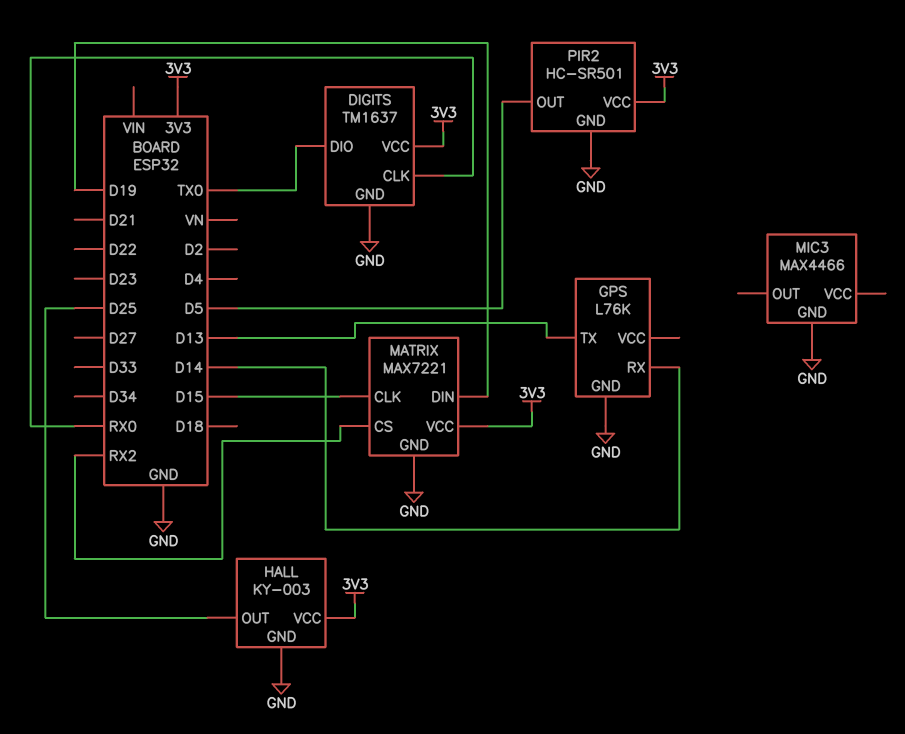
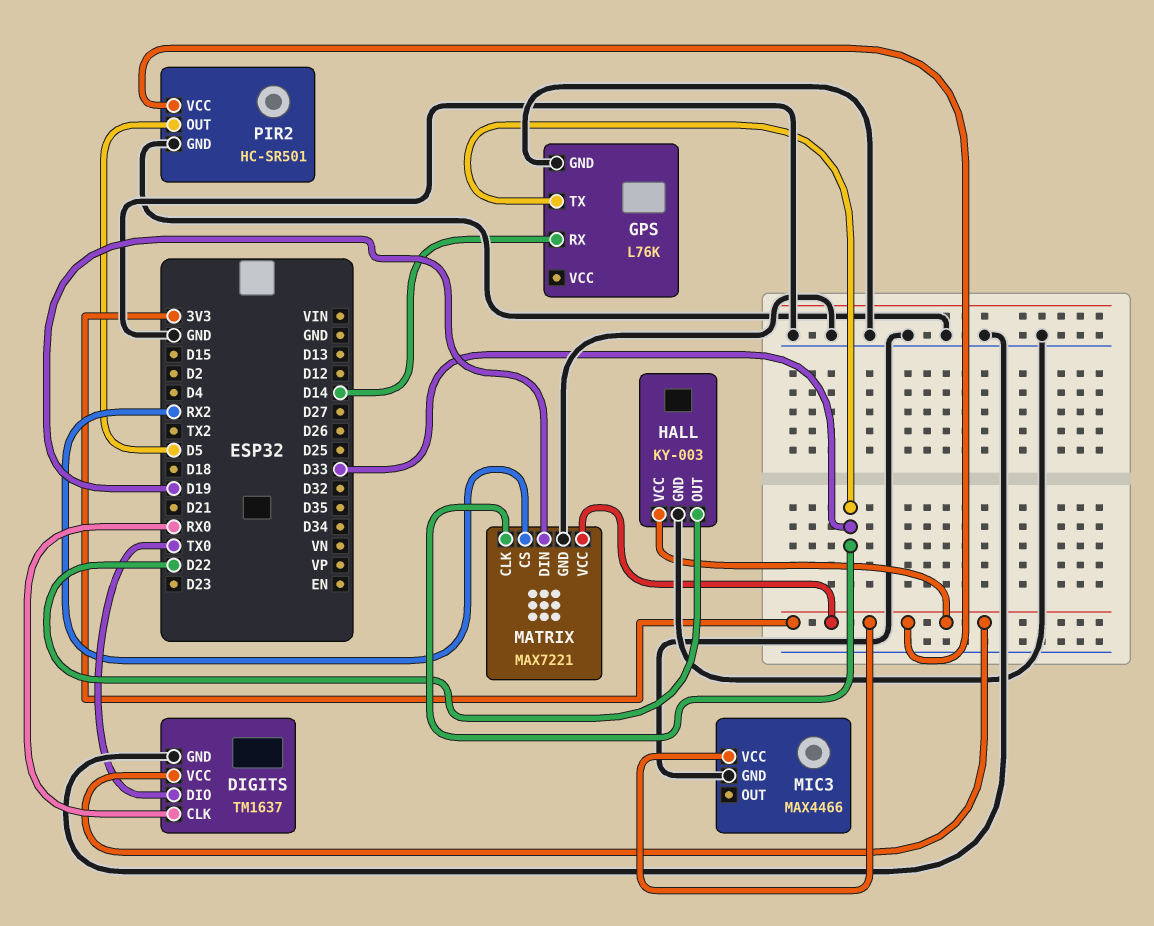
GPS pin TX: D13 -> D33
HALL pin OUT: D25 -> D22
MATRIX pin CLK: D15 -> D33
MIC3 pin VCC: none -> 3V3

